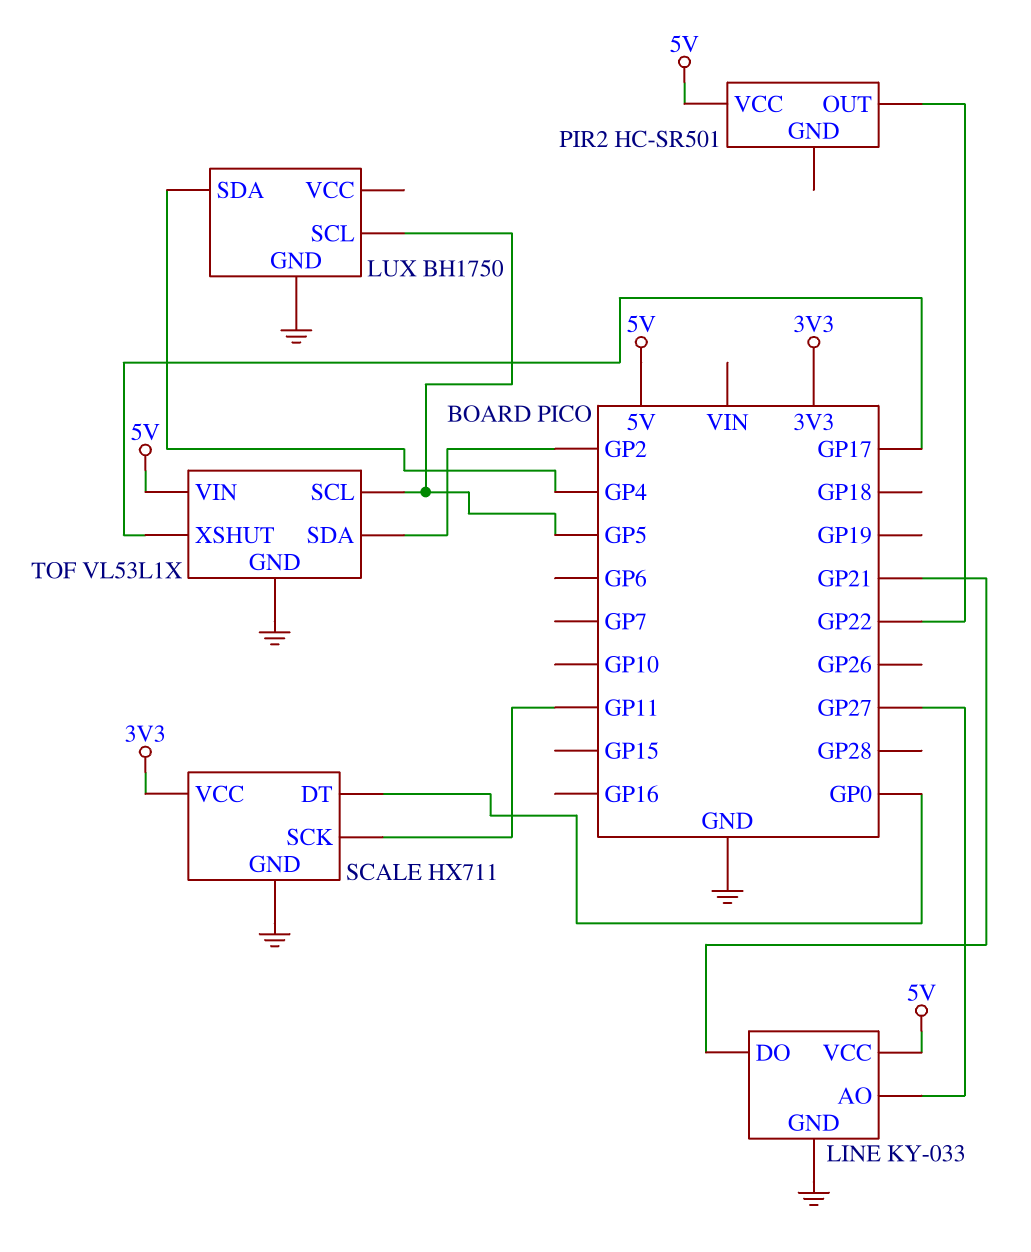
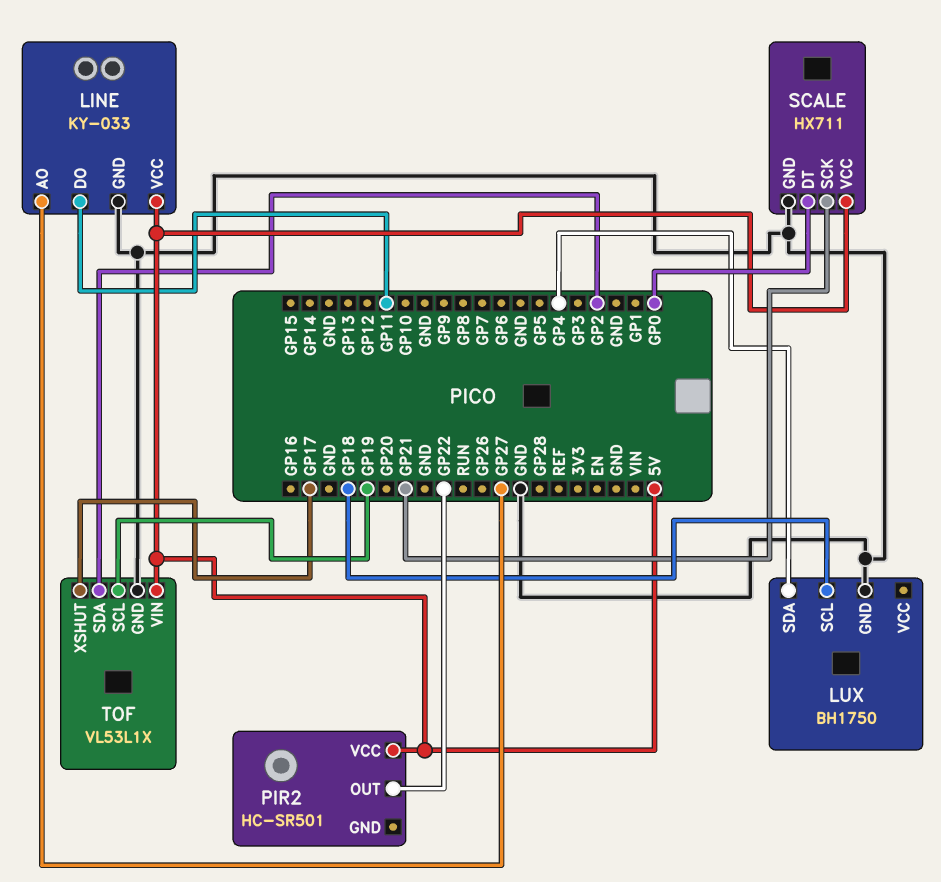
LINE pin DO: GP21 -> GP11
LUX pin SCL: GP5 -> GP18
SCALE pin SCK: GP11 -> GP21
SCALE pin VCC: 3V3 -> 5V
TOF pin SCL: GP5 -> GP19

